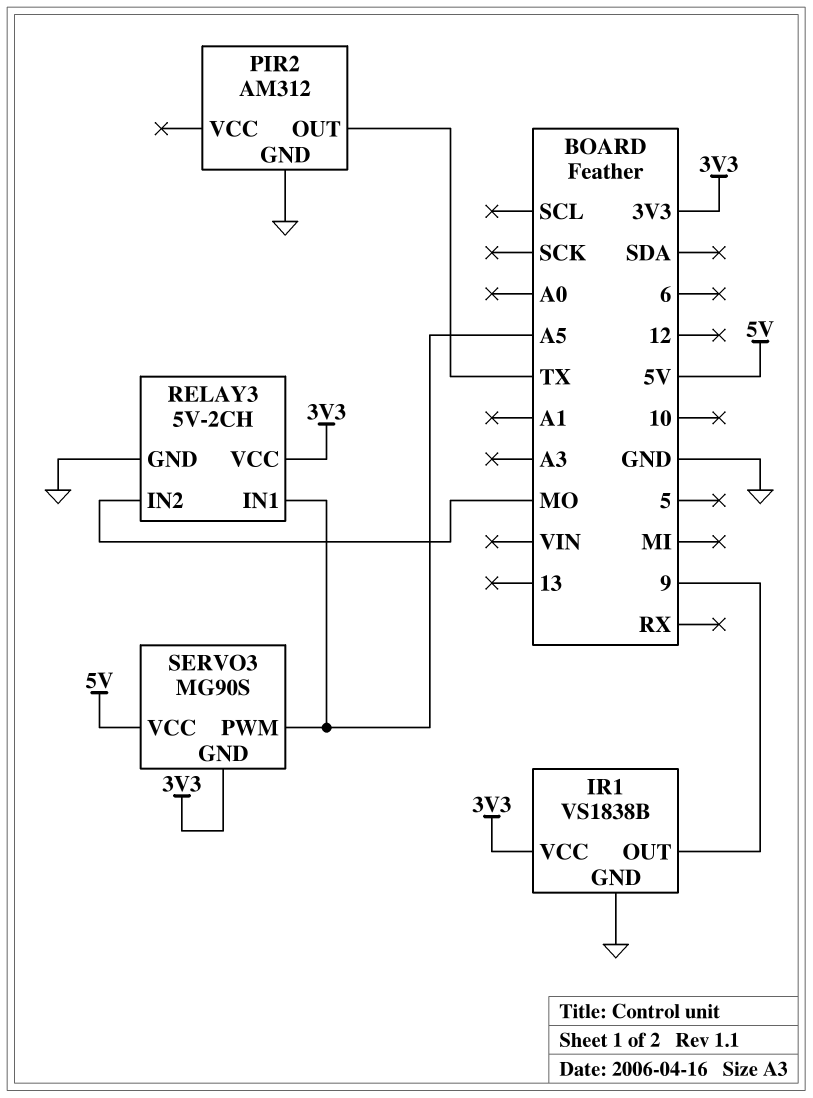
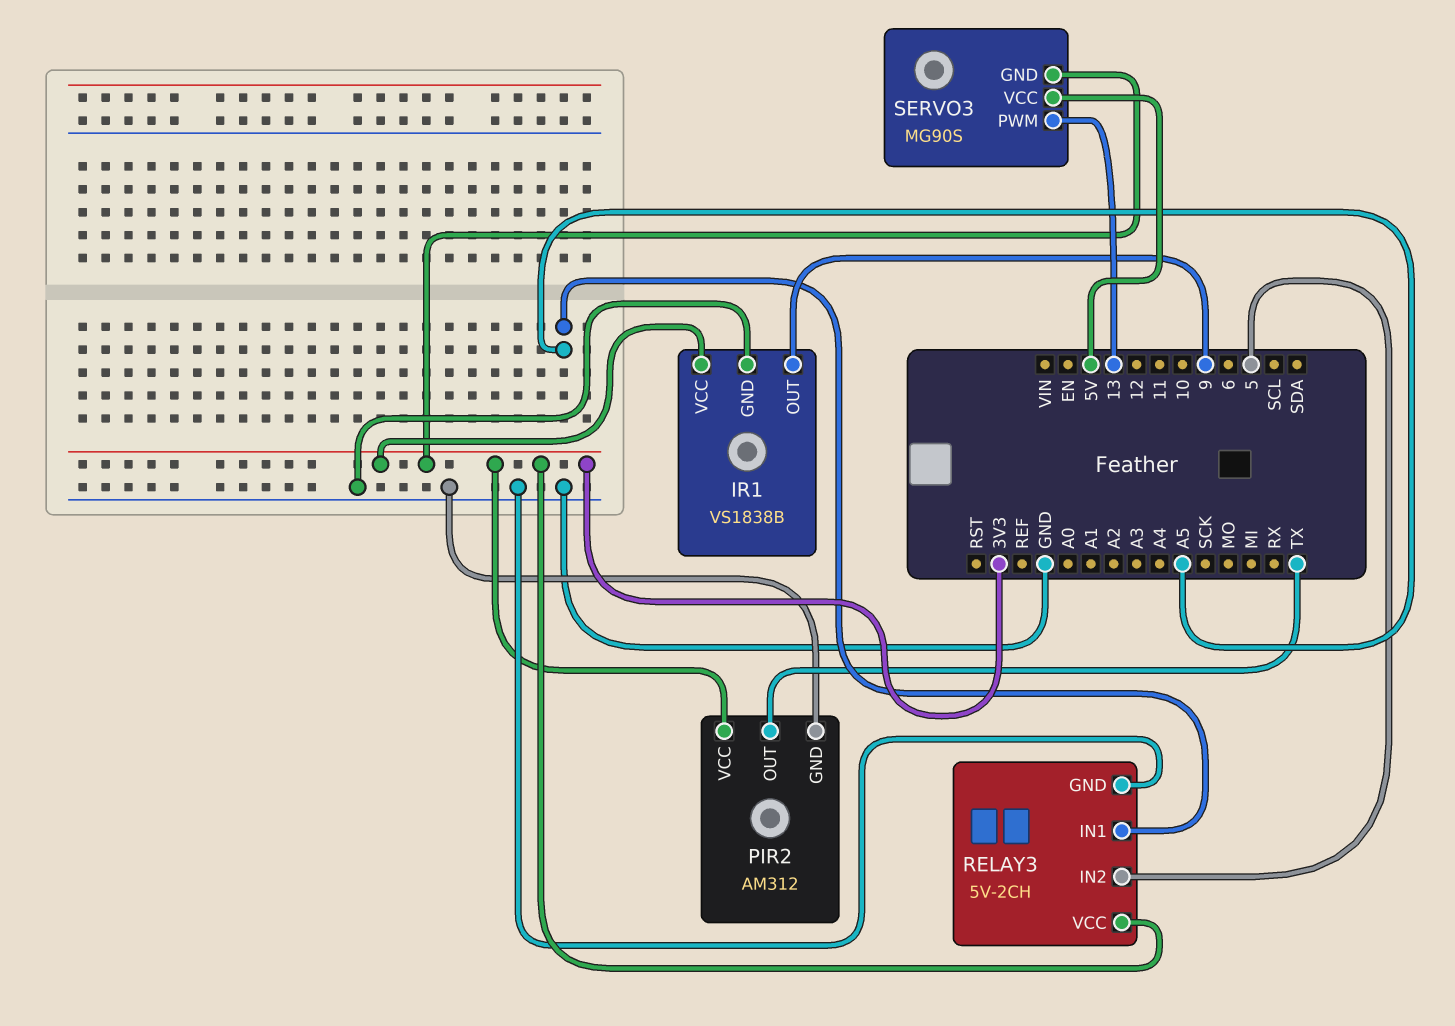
PIR2 pin VCC: none -> 3V3
RELAY3 pin IN2: MO -> 5
SERVO3 pin PWM: A5 -> 13

